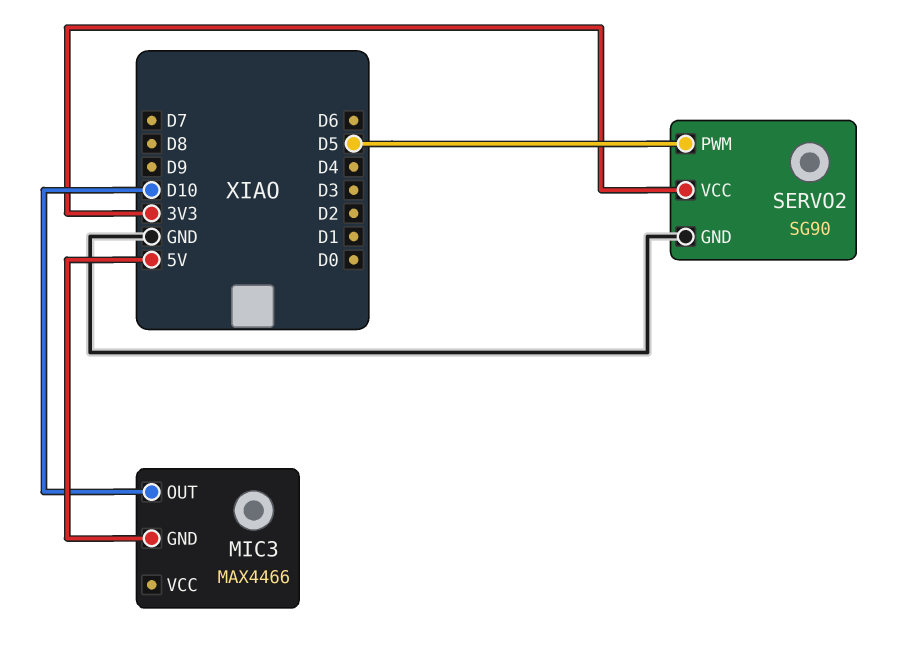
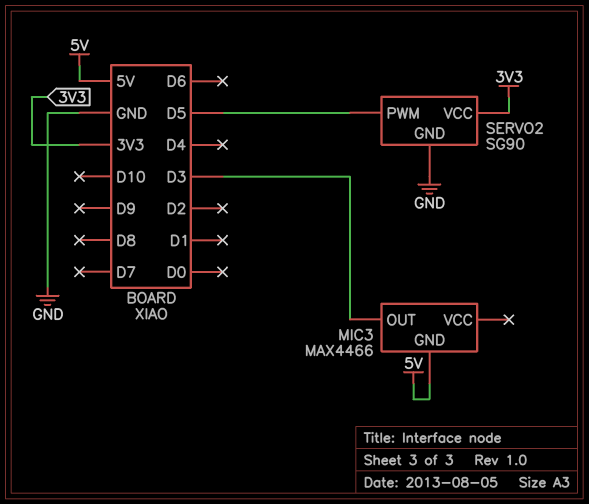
MIC3 pin OUT: D10 -> D3

